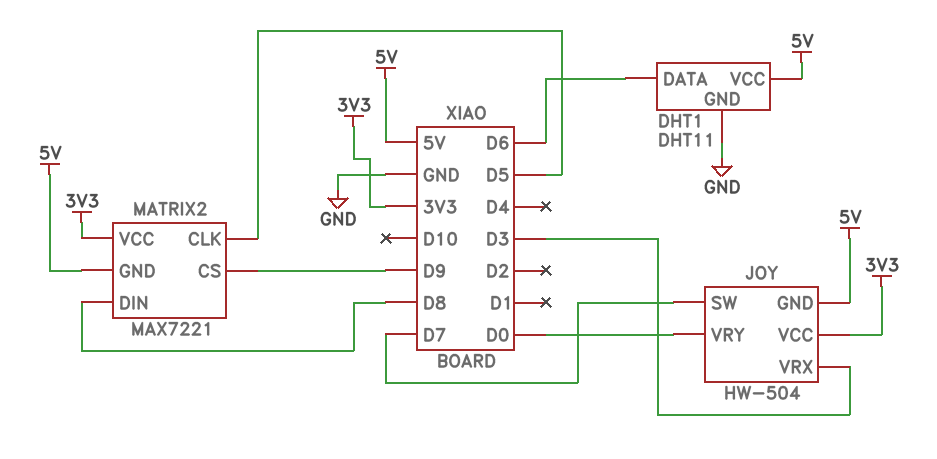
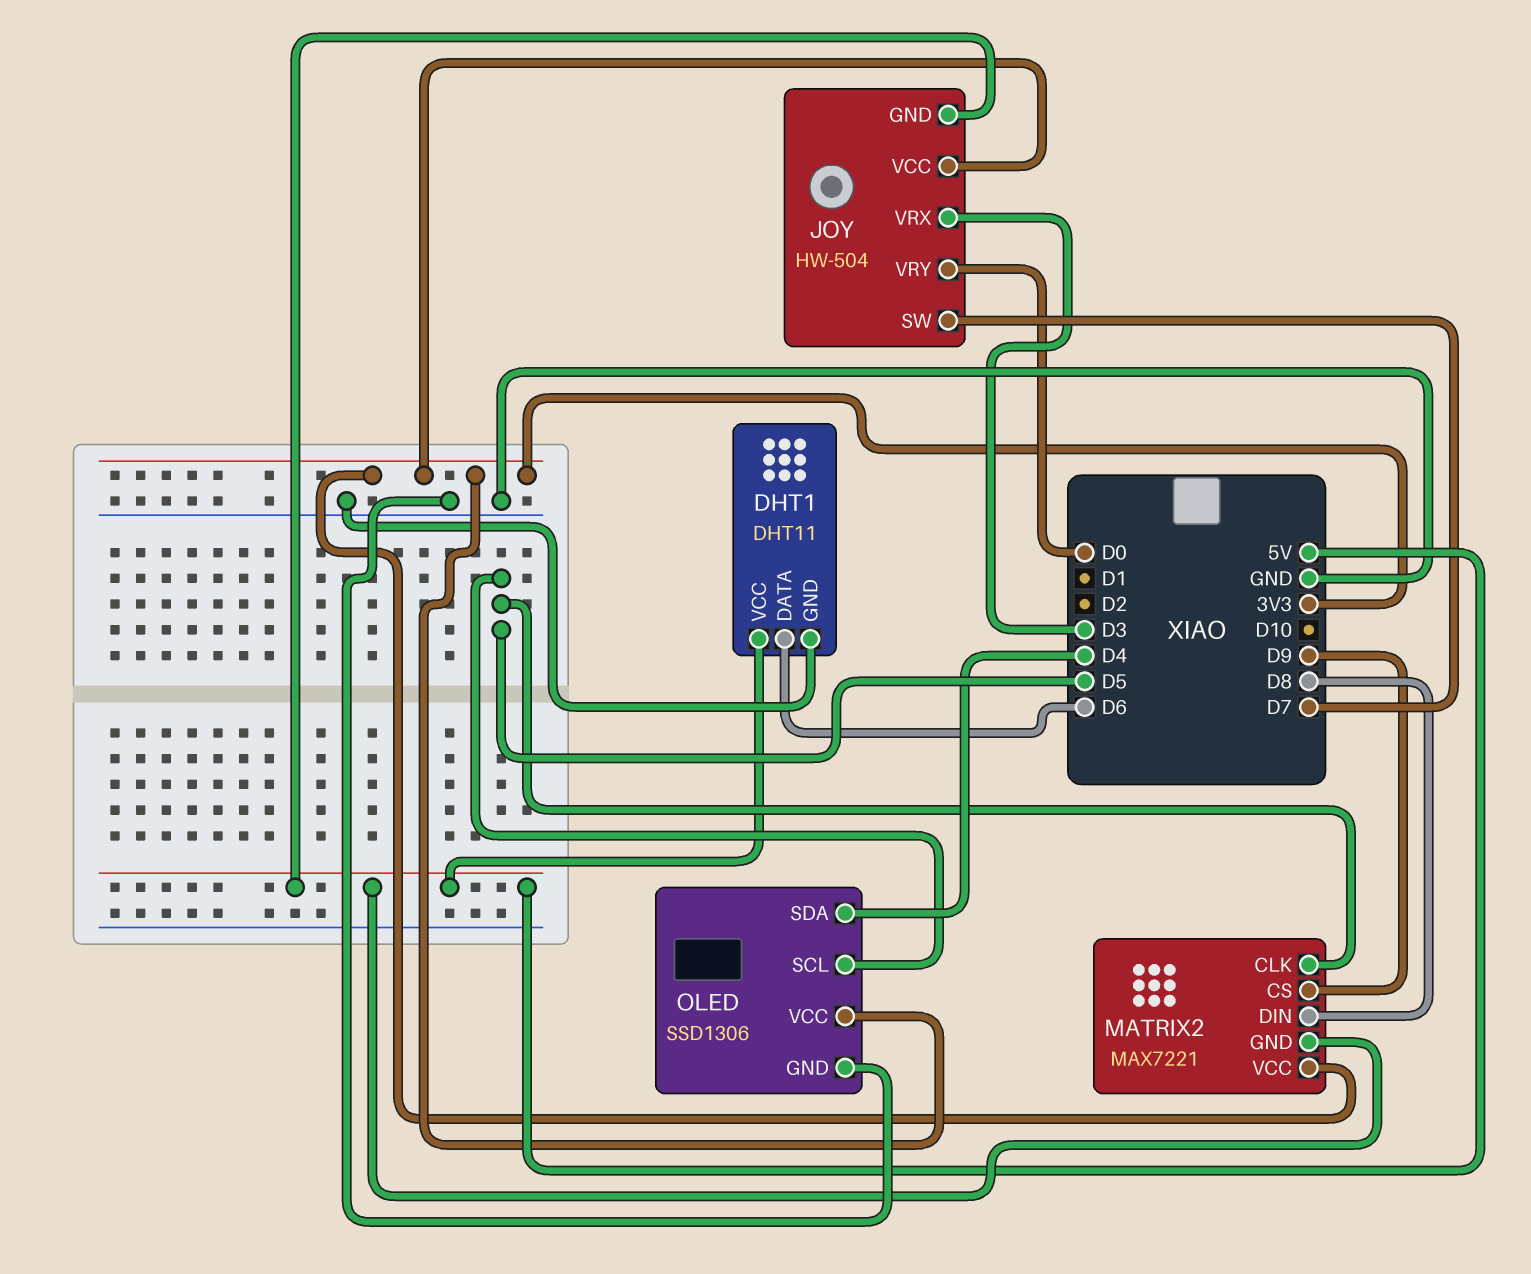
OLED: none -> SSD1306
OLED pin GND: none -> GND
OLED pin SCL: none -> D5
OLED pin SDA: none -> D4
OLED pin VCC: none -> 3V3

